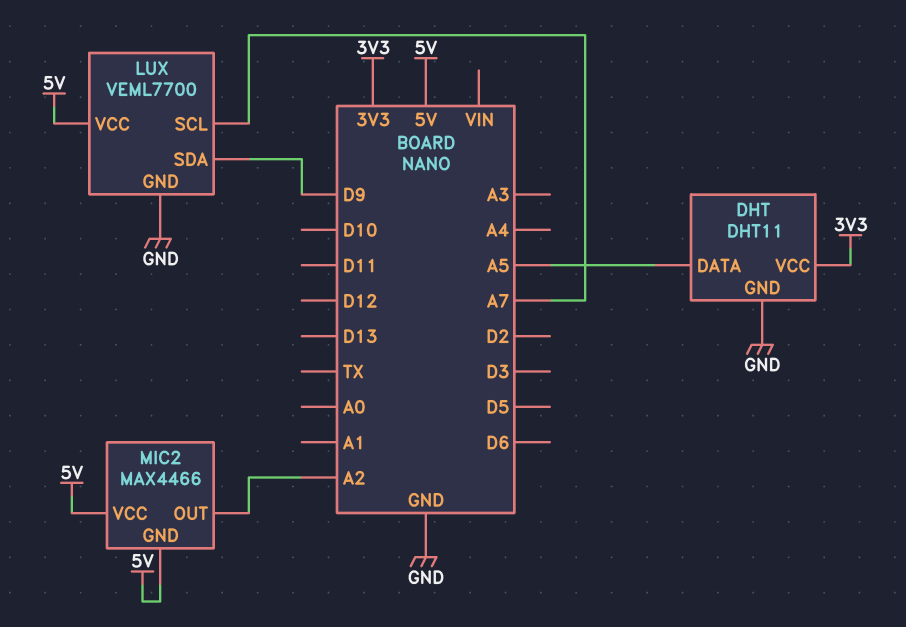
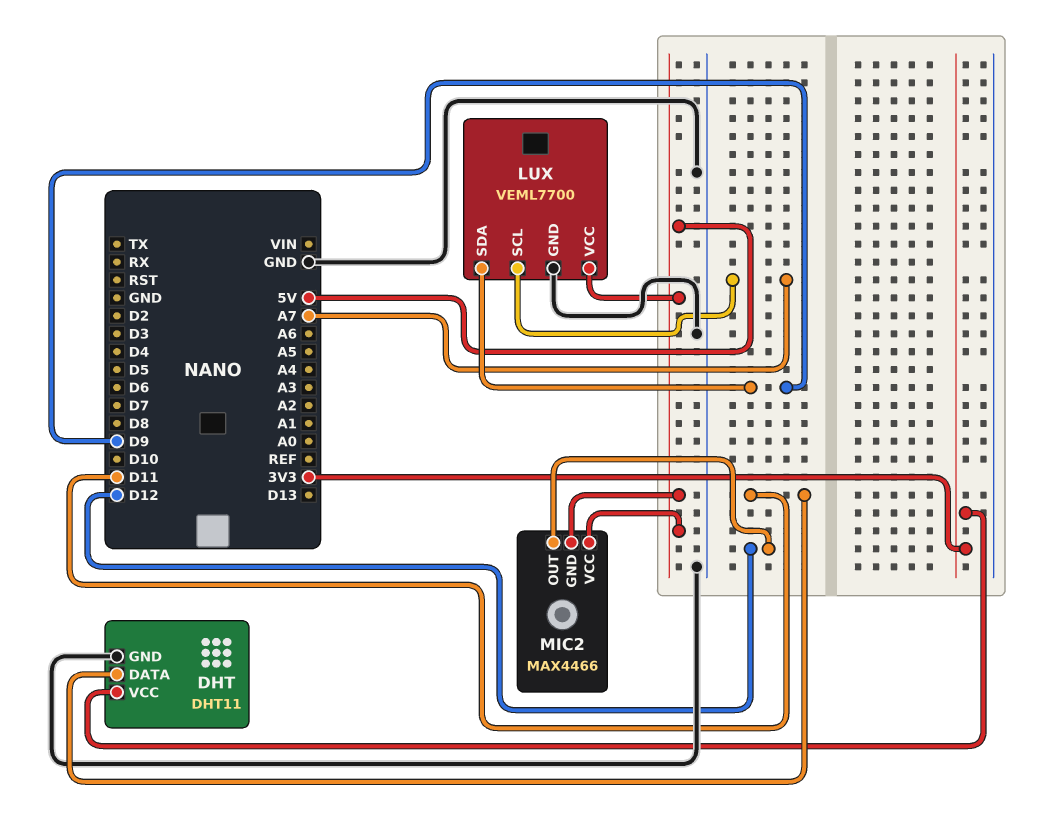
DHT pin DATA: A5 -> D11
MIC2 pin OUT: A2 -> D12

